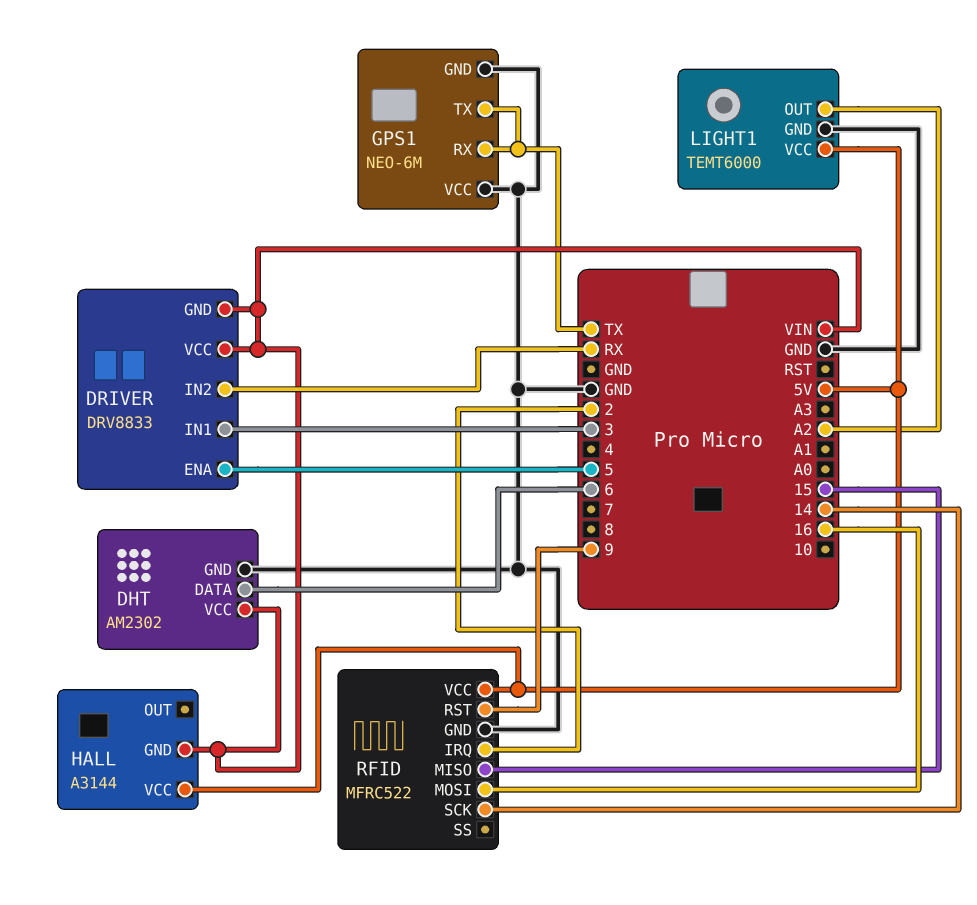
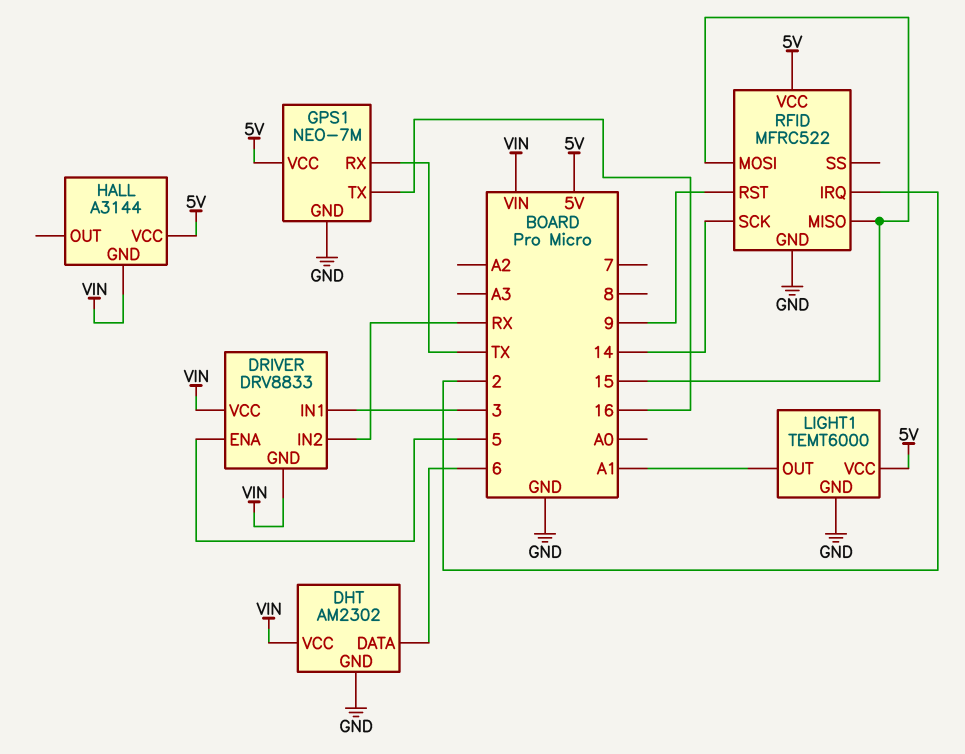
GPS1: NEO-6M -> NEO-7M
GPS1 pin TX: TX -> 16
GPS1 pin VCC: GND -> 5V
LIGHT1 pin OUT: A2 -> A1
RFID pin MOSI: 16 -> 15

